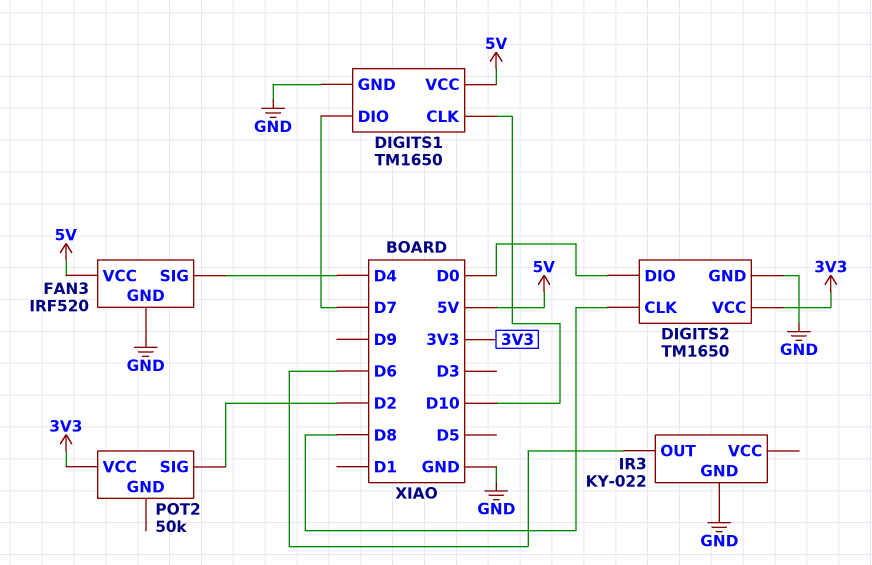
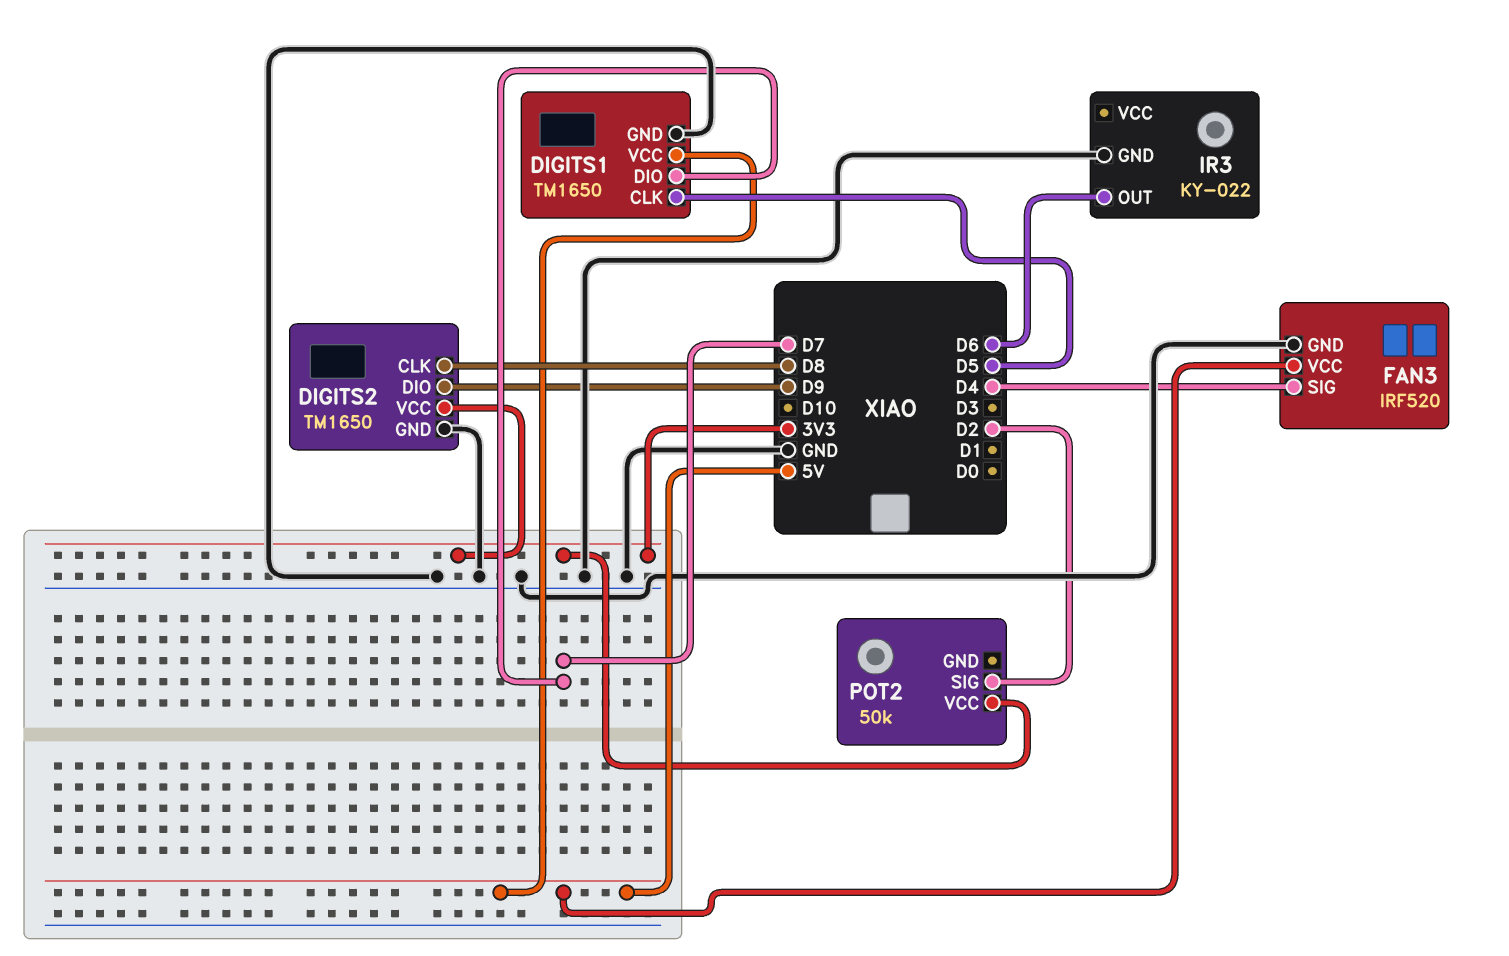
DIGITS1 pin CLK: D10 -> D5
DIGITS2 pin DIO: D0 -> D9

